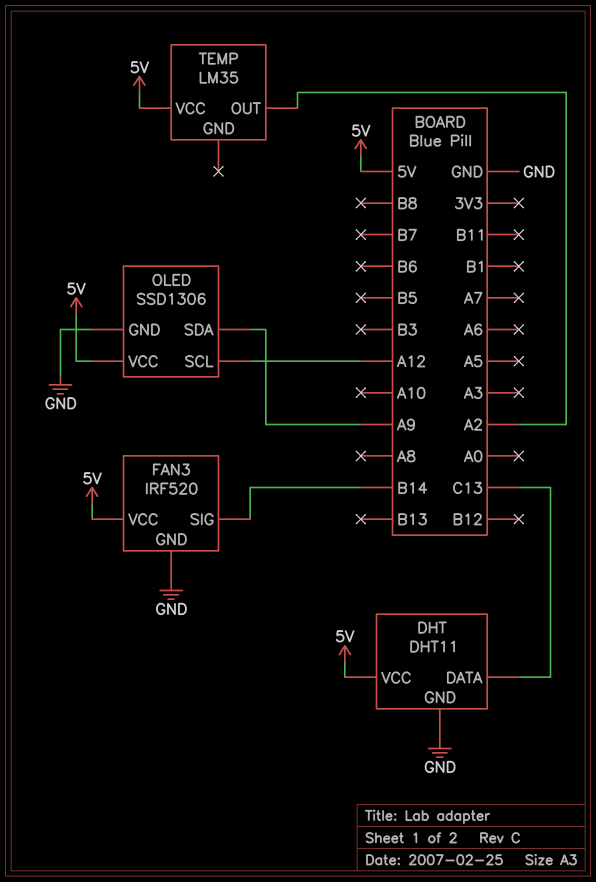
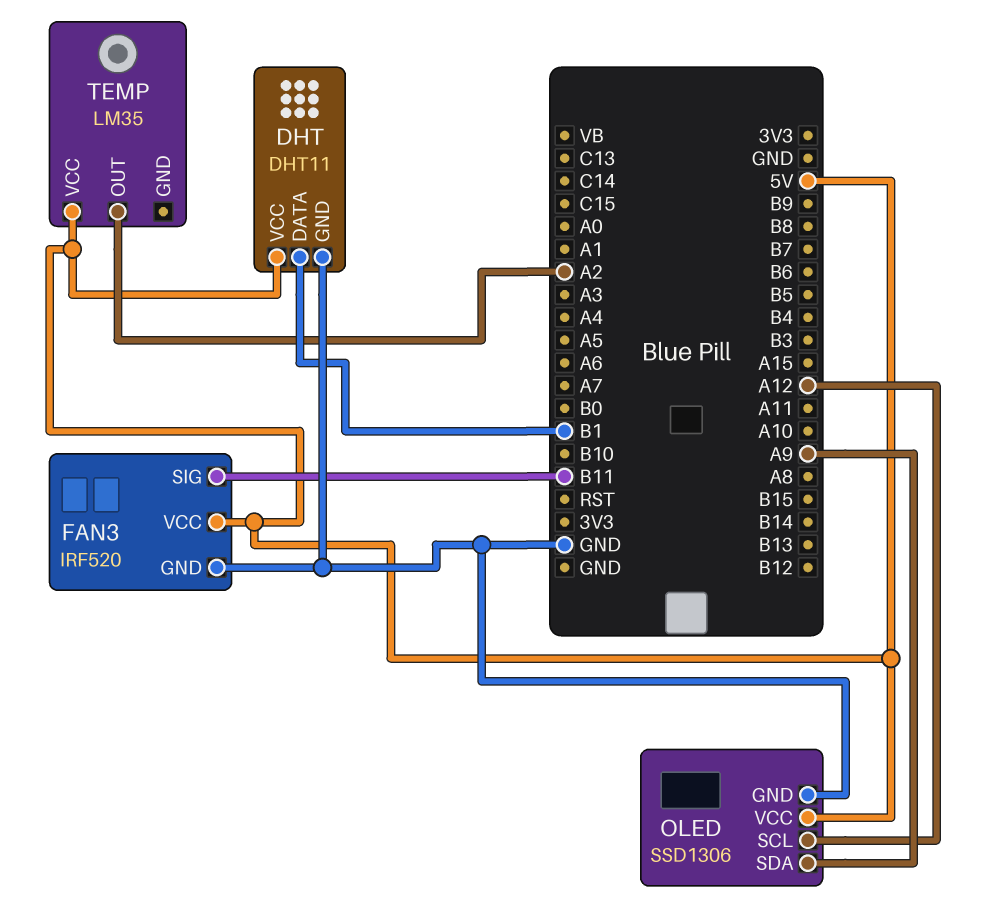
DHT pin DATA: C13 -> B1
FAN3 pin SIG: B14 -> B11

